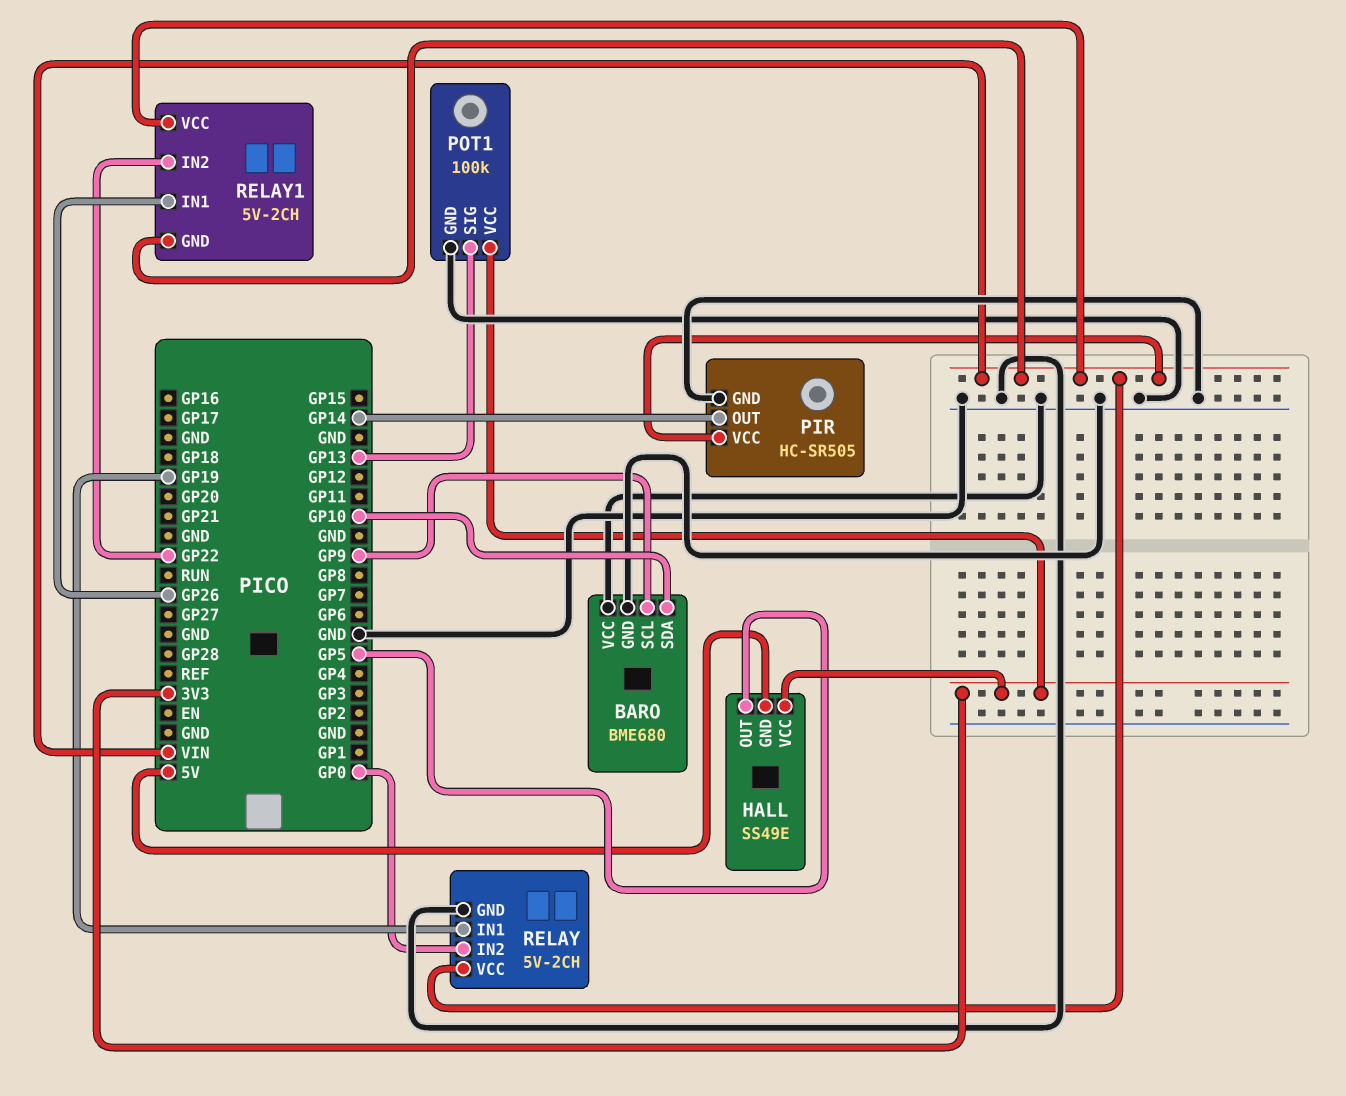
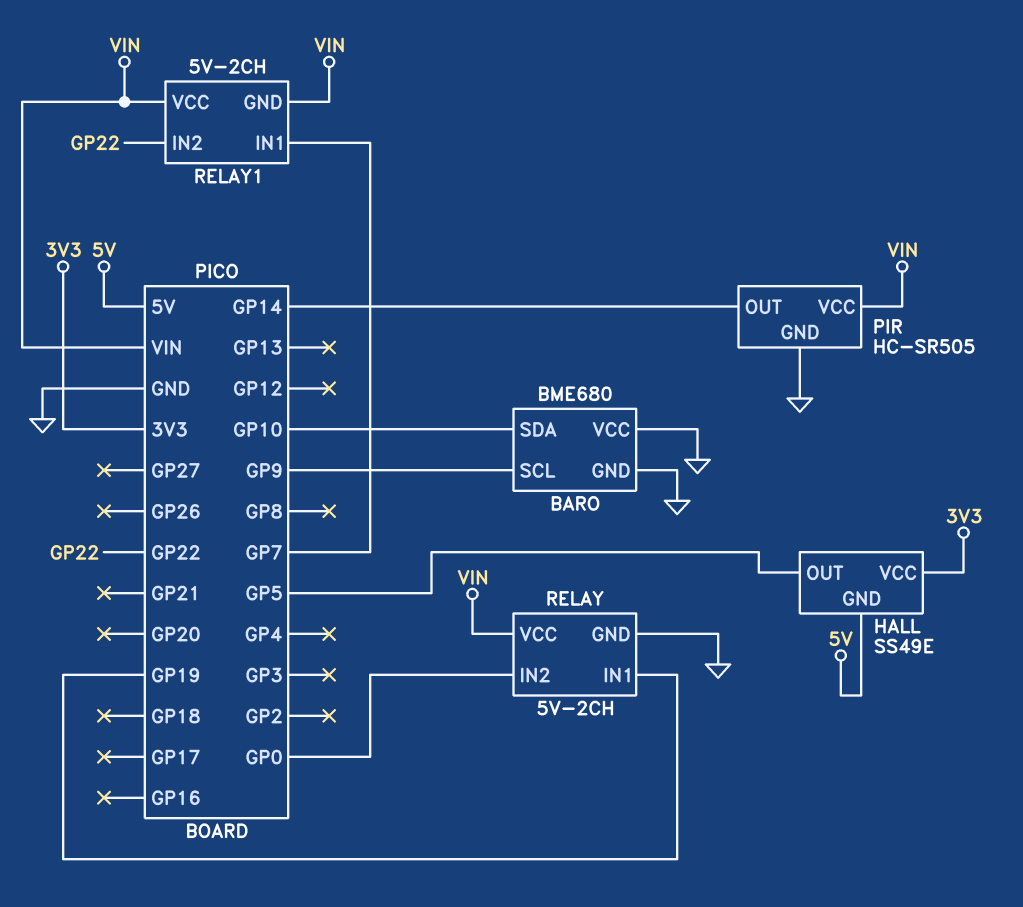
POT1: 100k -> none
POT1 pin GND: GND -> none
POT1 pin SIG: GP13 -> none
POT1 pin VCC: 3V3 -> none
RELAY1 pin IN1: GP26 -> GP7

